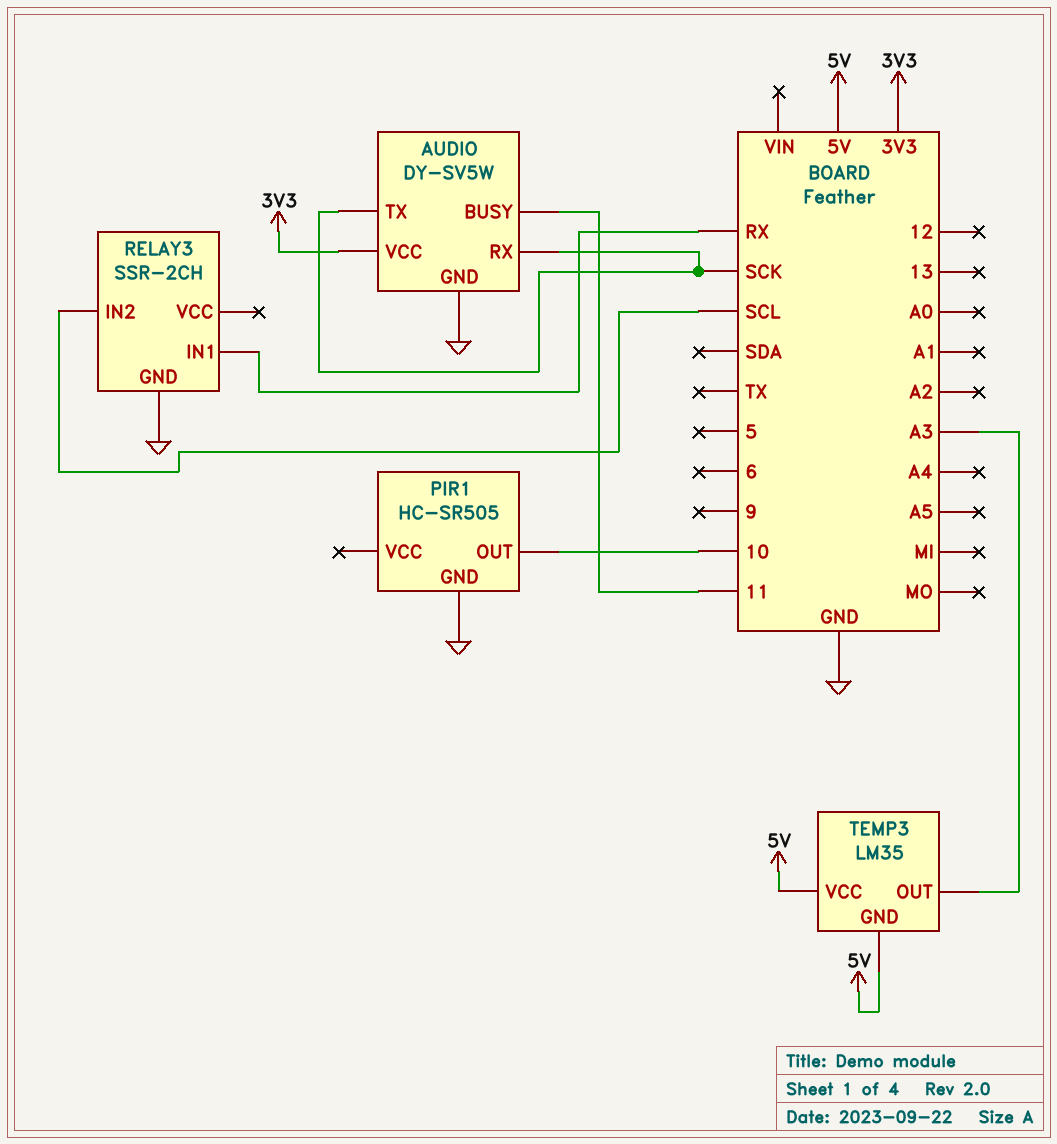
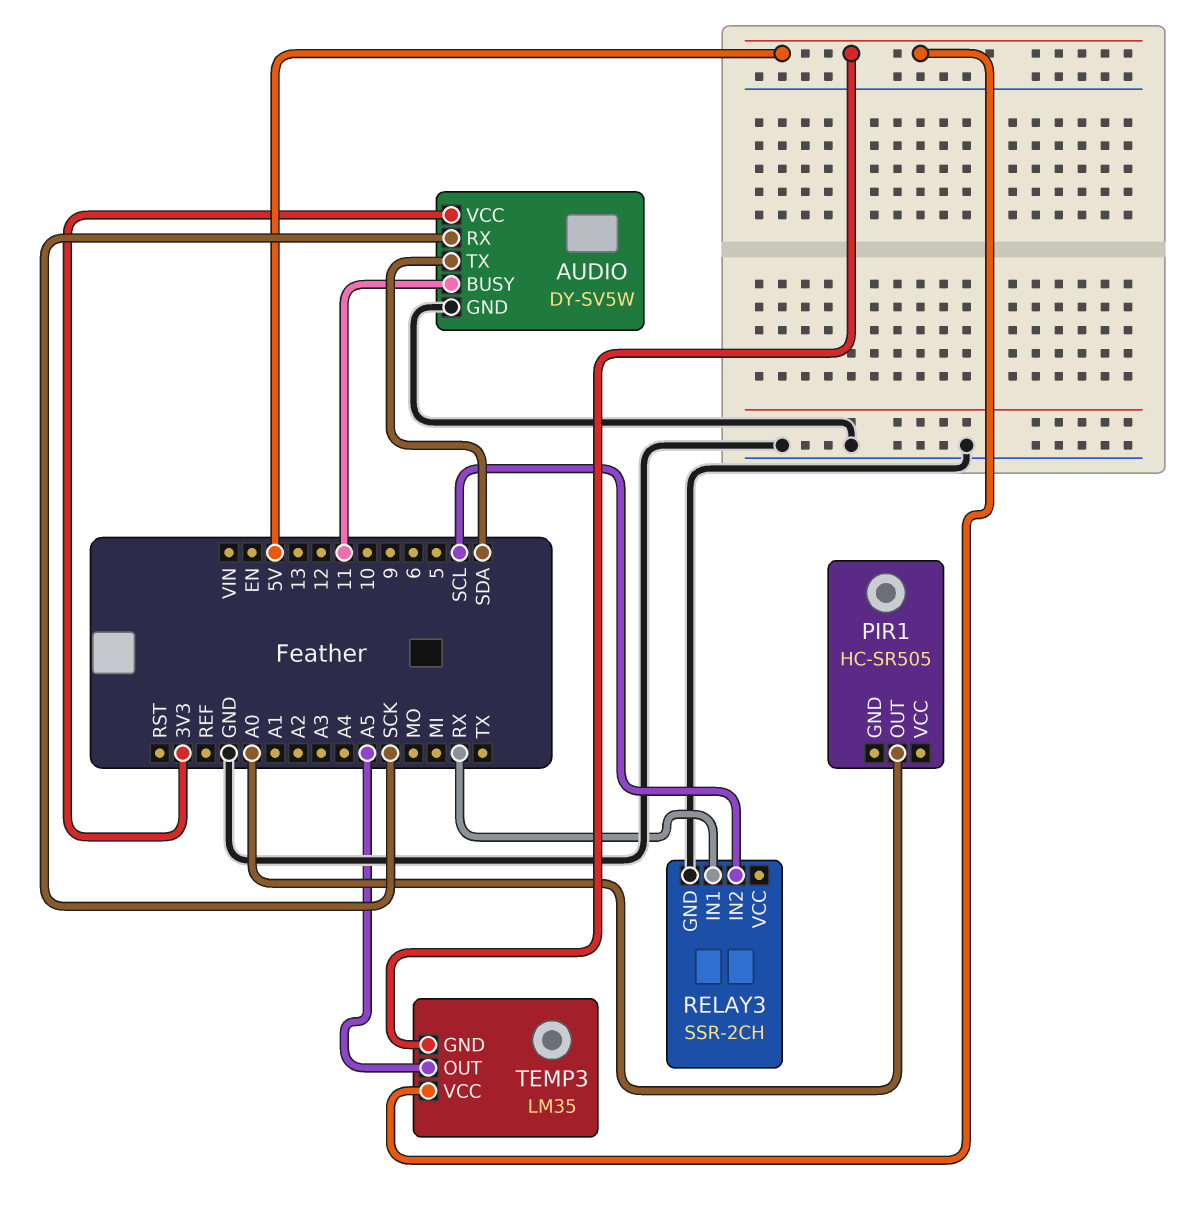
AUDIO pin TX: SCK -> SDA
PIR1 pin GND: GND -> none
PIR1 pin OUT: 10 -> A0
TEMP3 pin OUT: A3 -> A5

